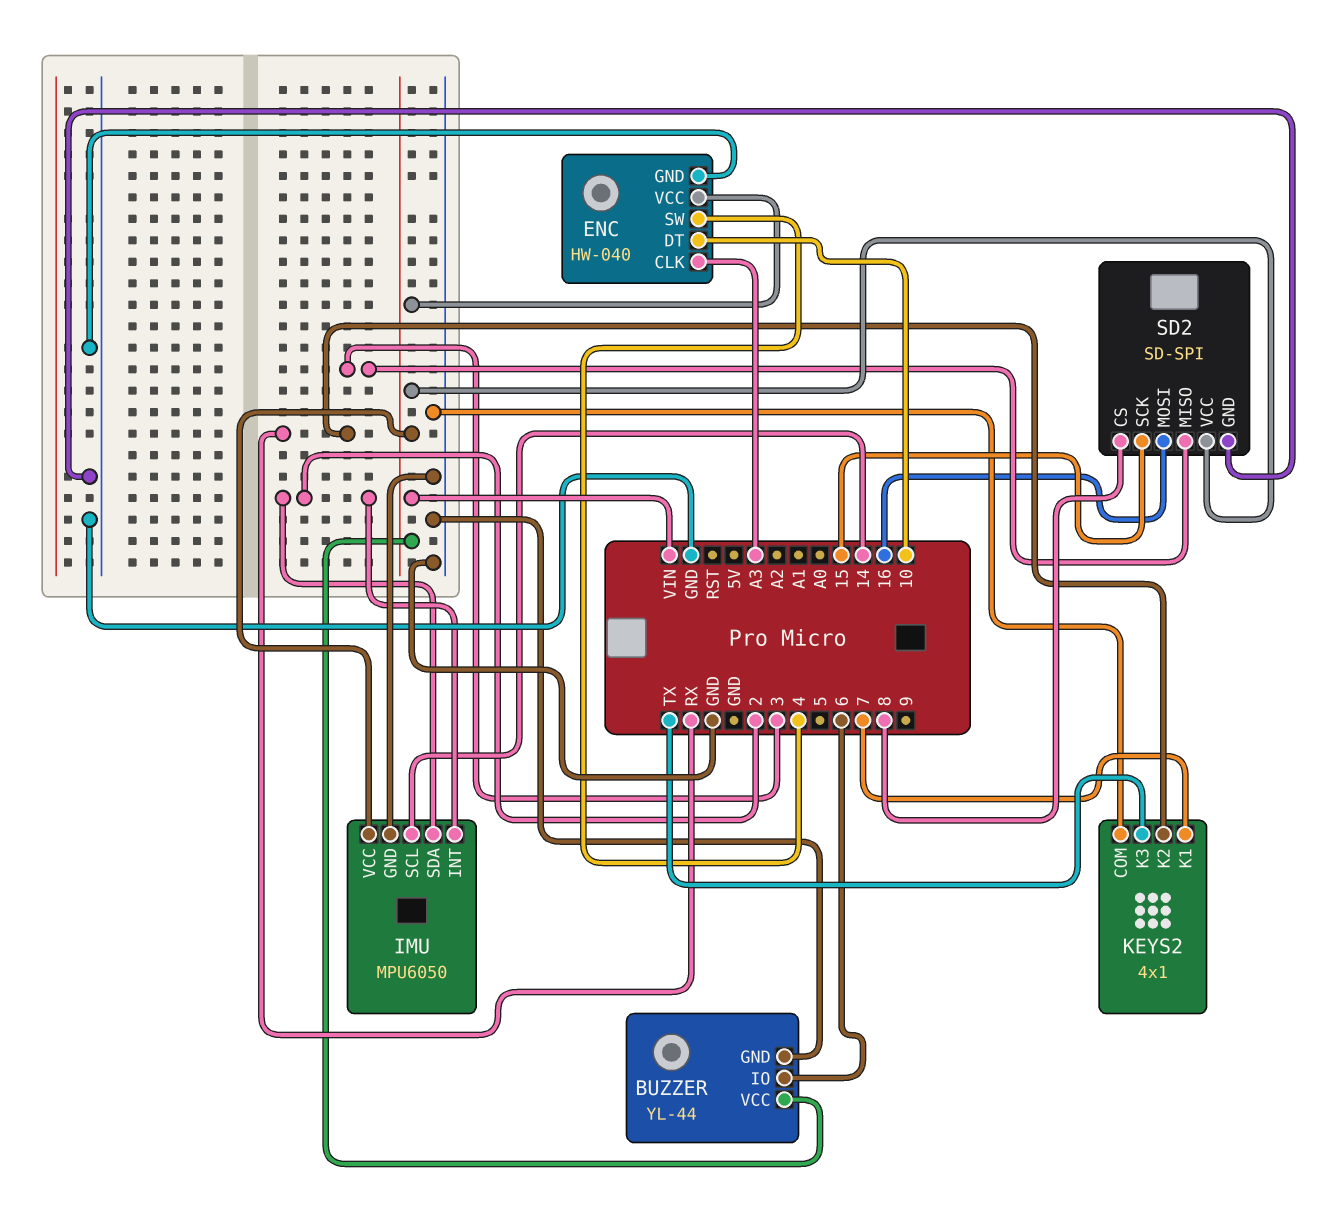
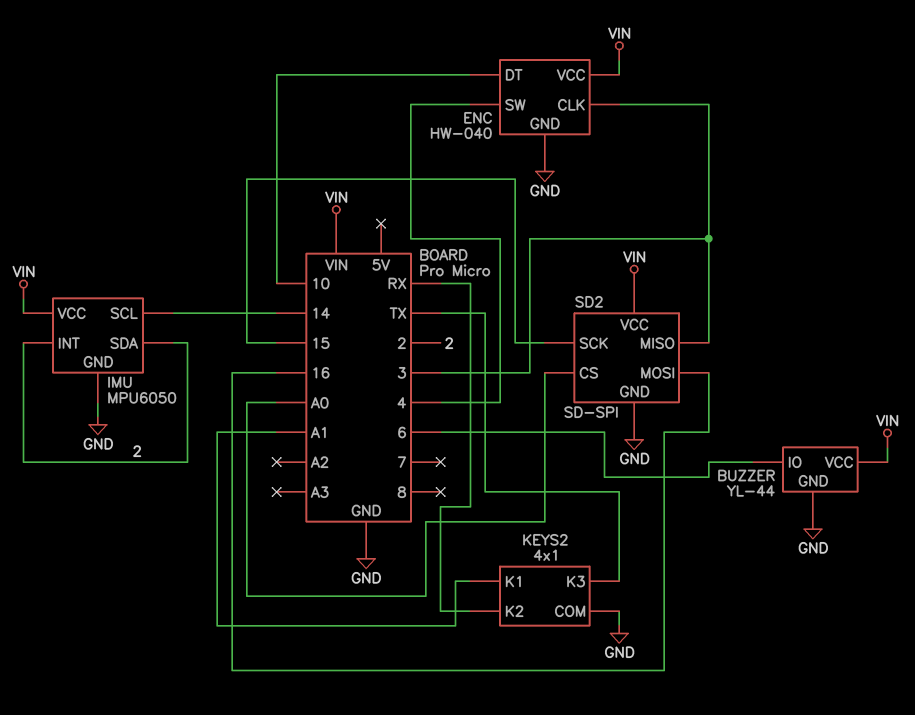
ENC pin CLK: A3 -> 3
KEYS2 pin K1: 7 -> A1
SD2 pin CS: 8 -> A0

